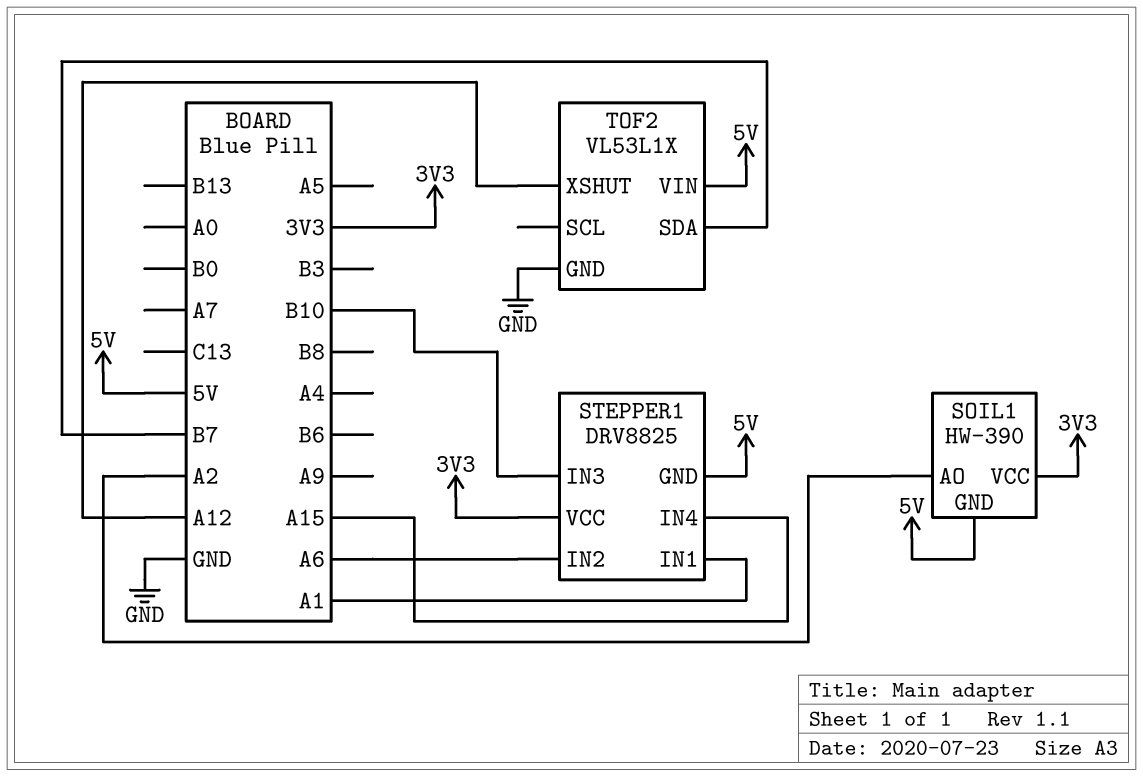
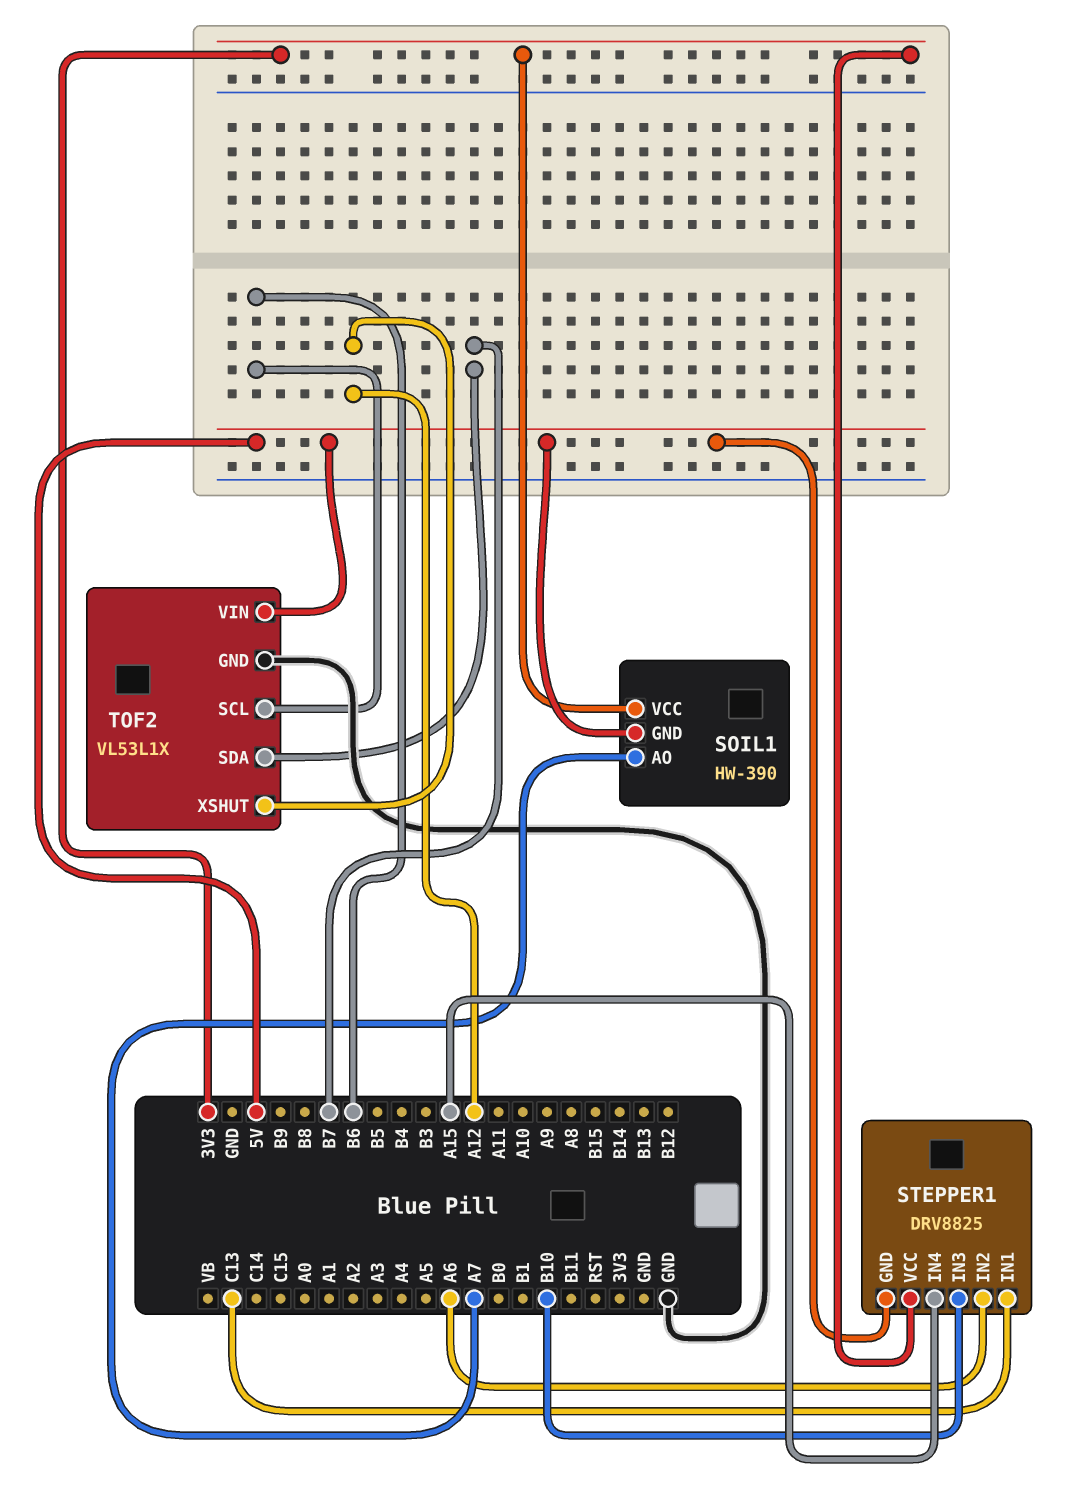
SOIL1 pin AO: A2 -> A7
STEPPER1 pin IN1: A1 -> C13
TOF2 pin SCL: none -> B6

